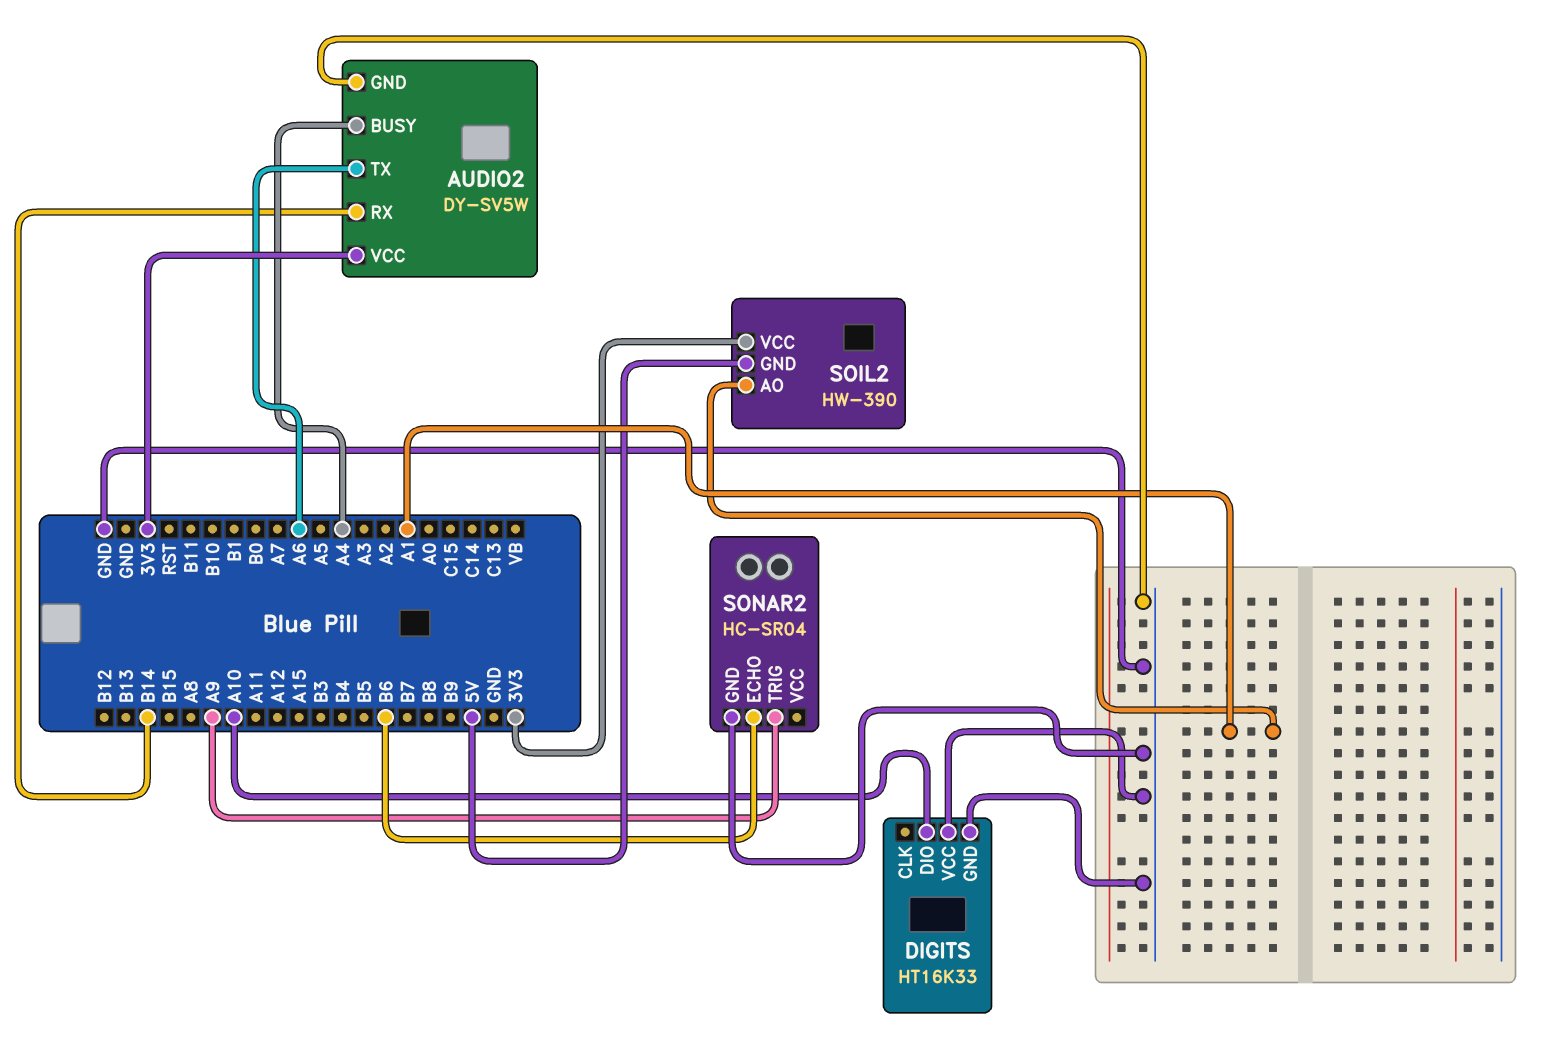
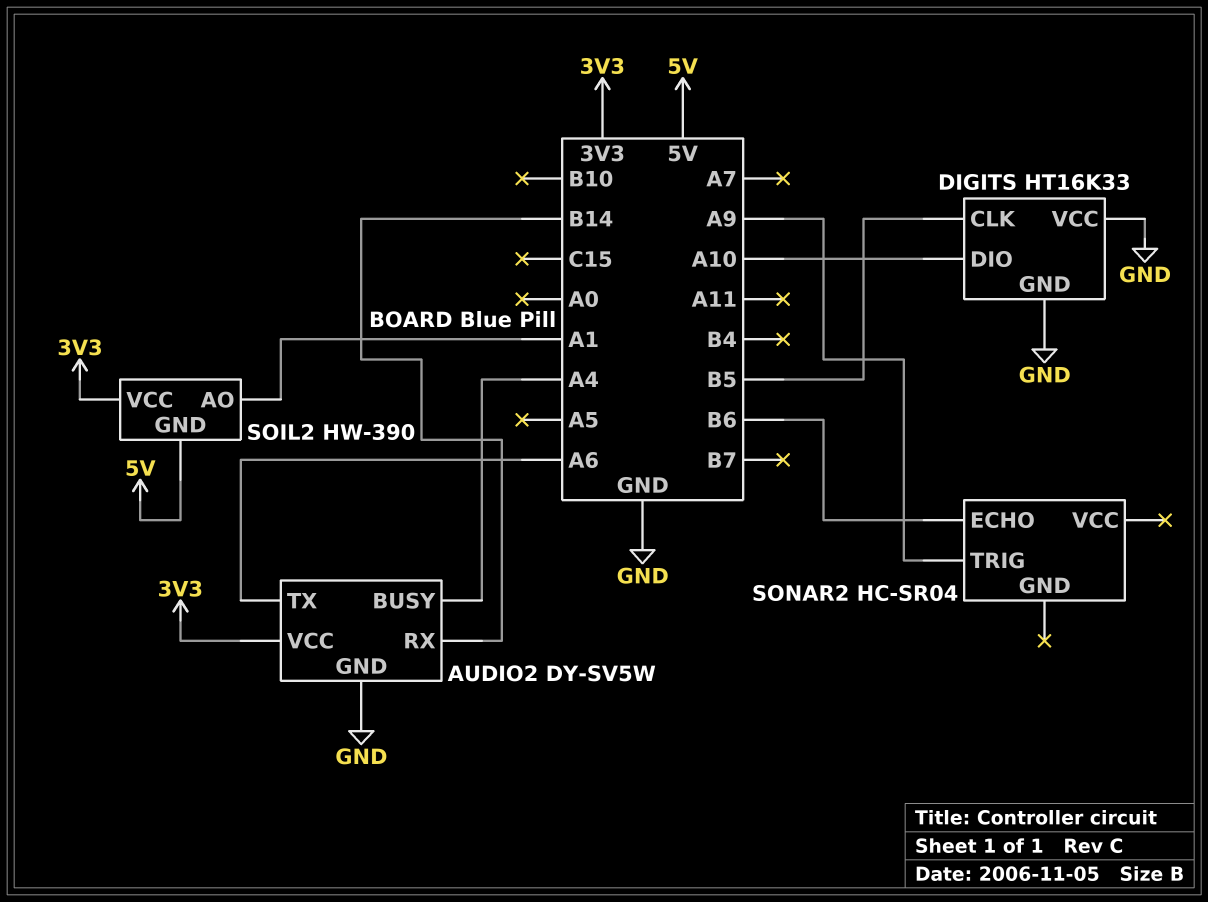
DIGITS pin CLK: none -> B5
SONAR2 pin GND: GND -> none

